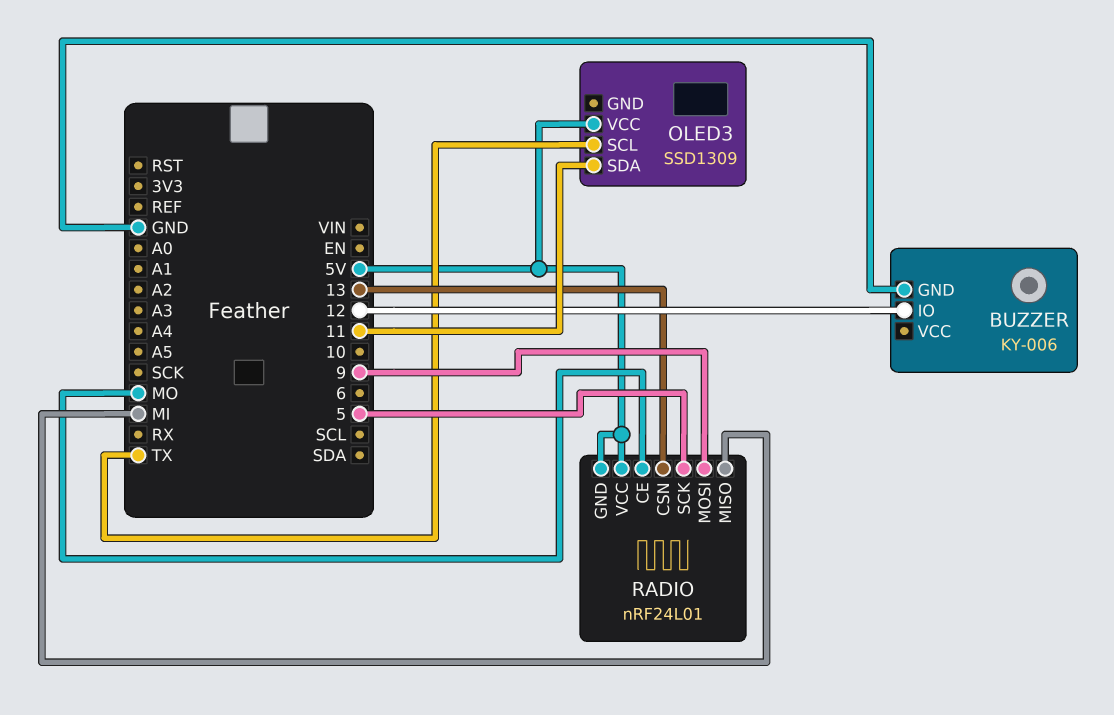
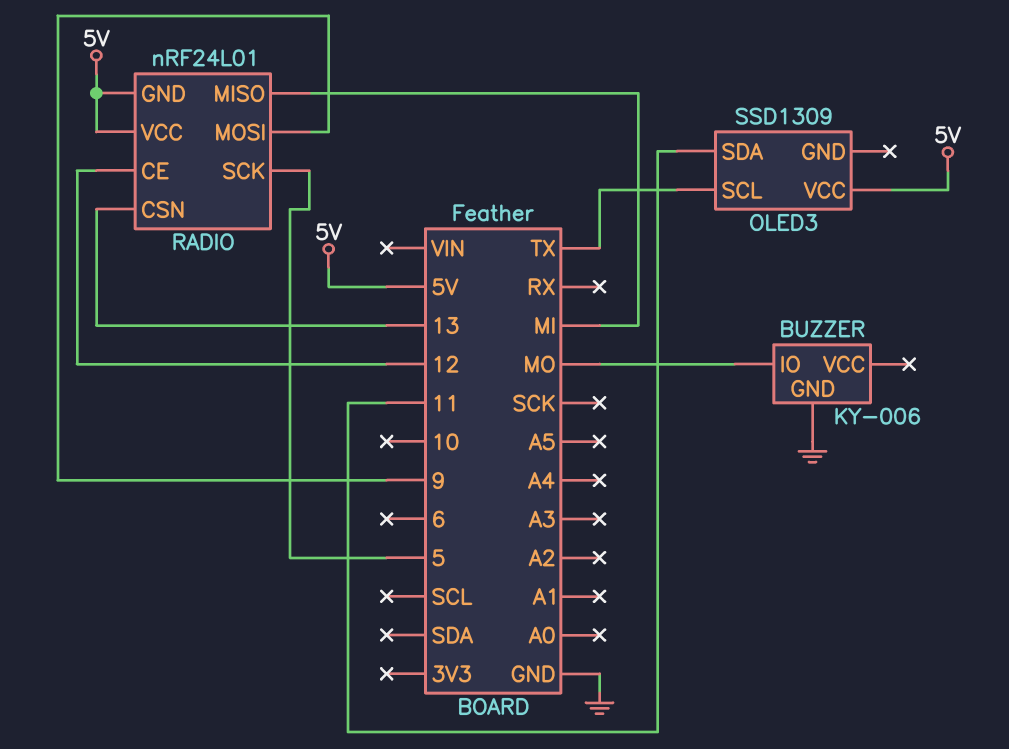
BUZZER pin IO: 12 -> MO
RADIO pin CE: MO -> 12

